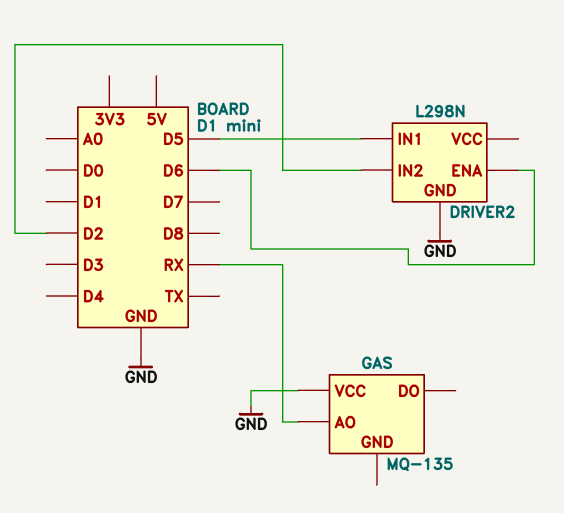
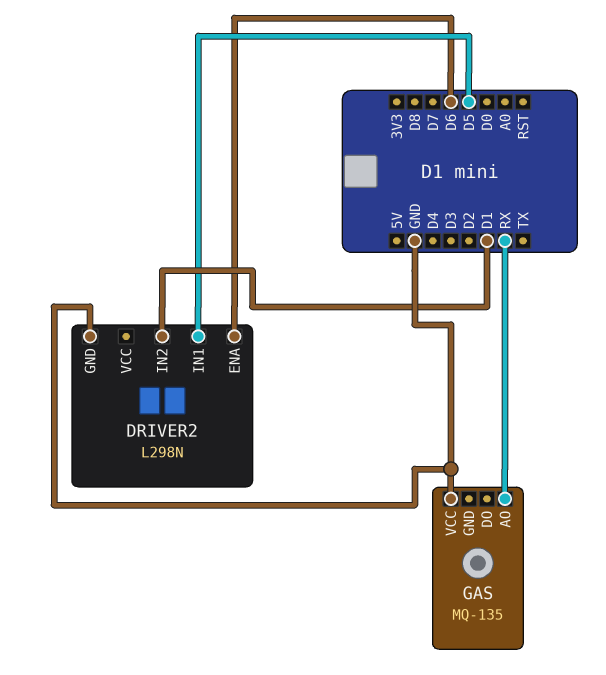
DRIVER2 pin IN2: D2 -> D1

